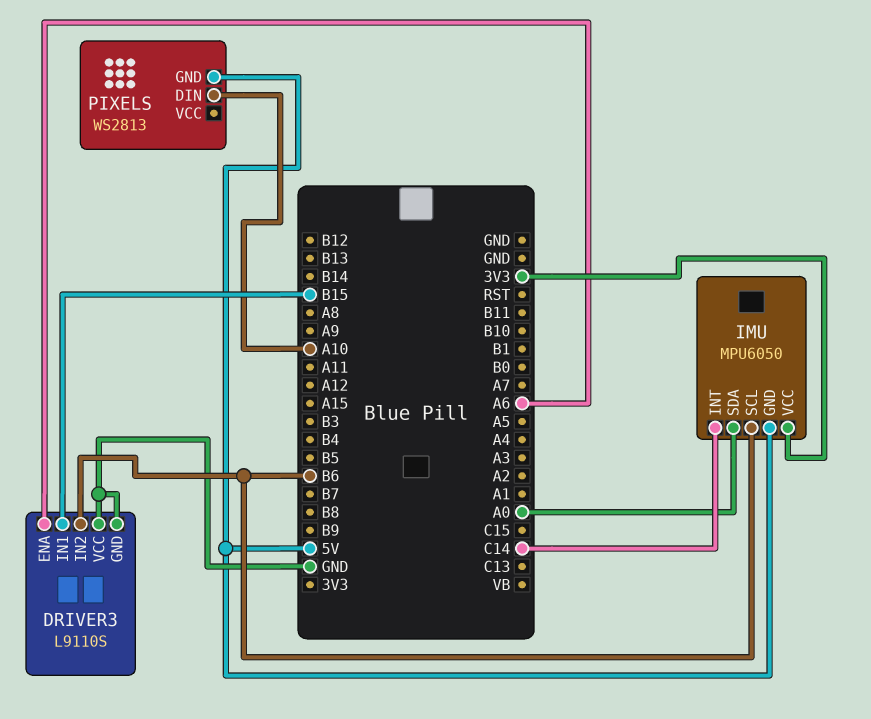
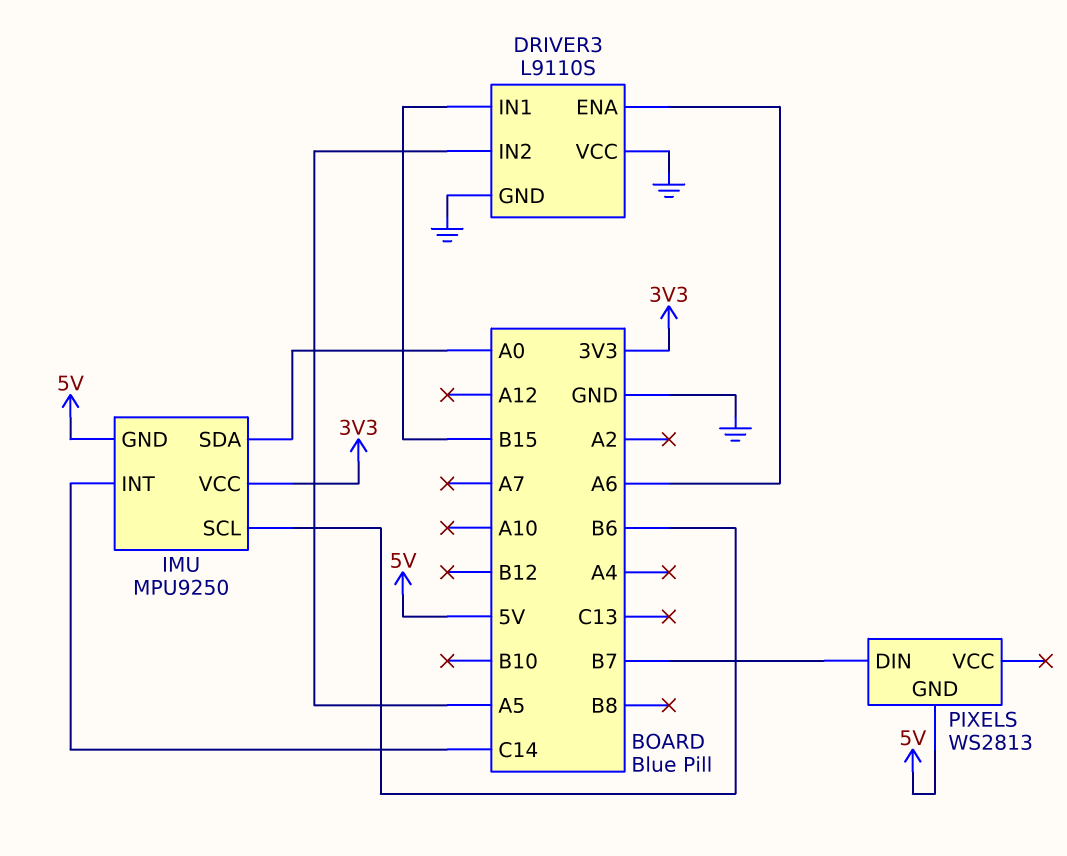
DRIVER3 pin IN2: B6 -> A5
IMU: MPU6050 -> MPU9250
PIXELS pin DIN: A10 -> B7

